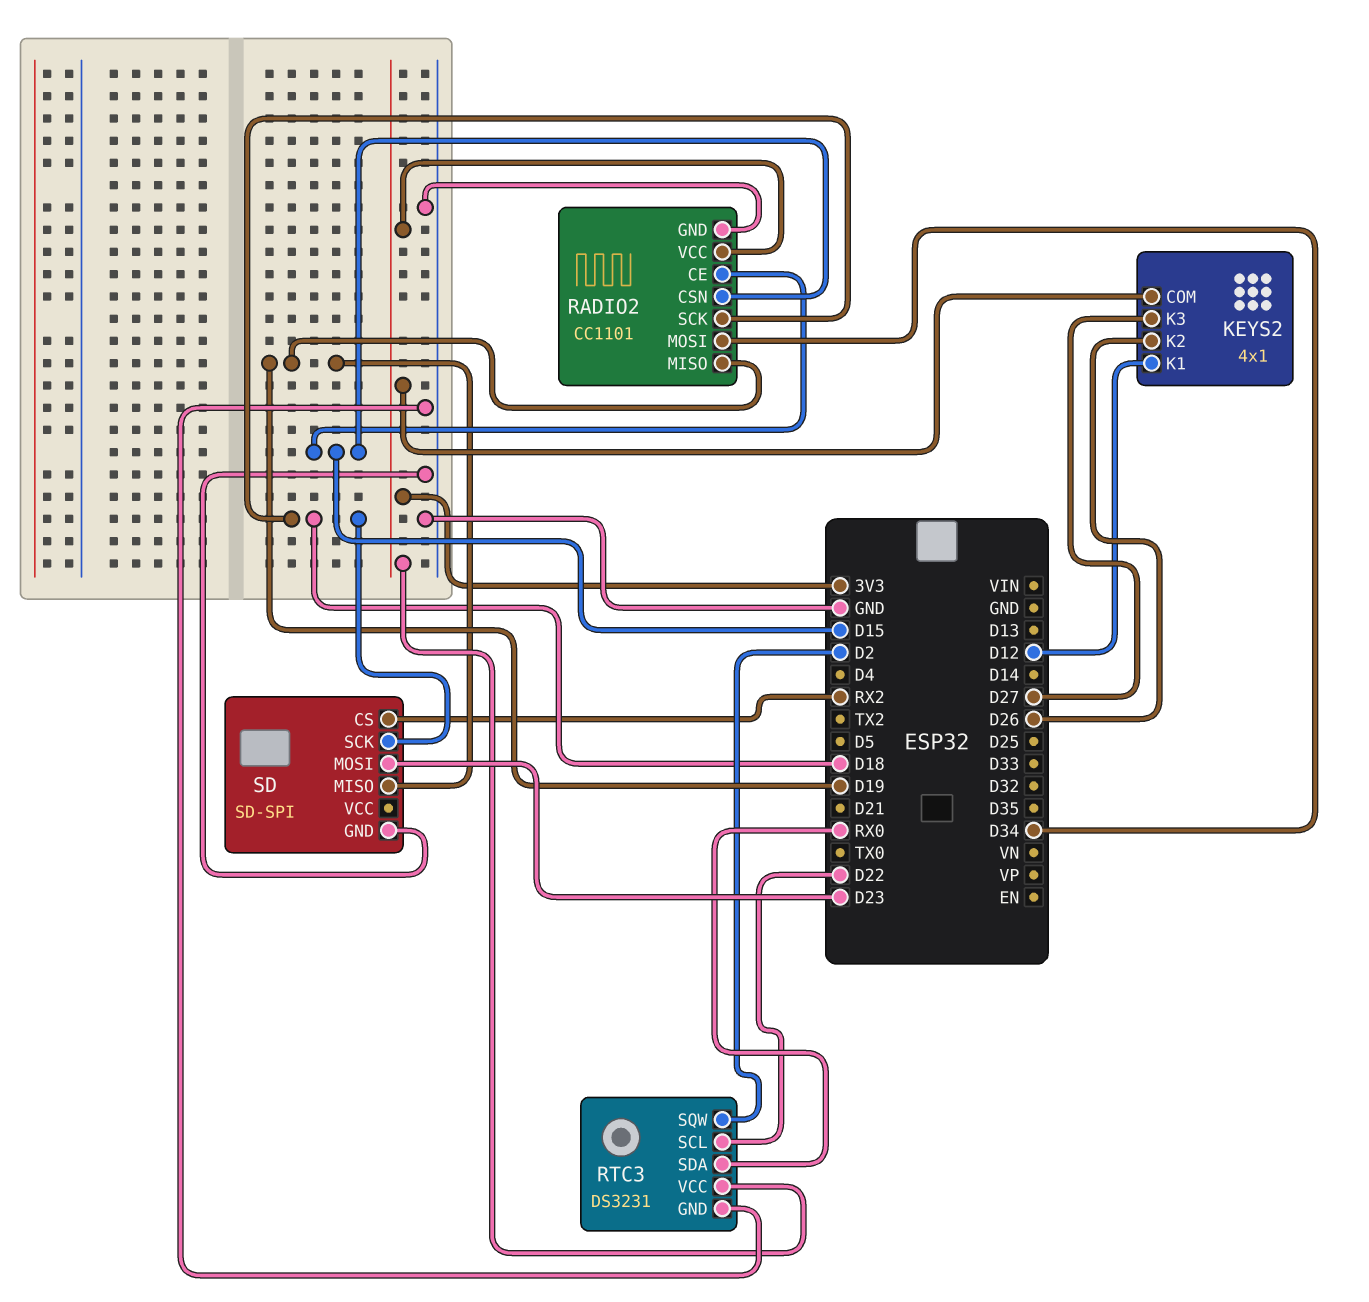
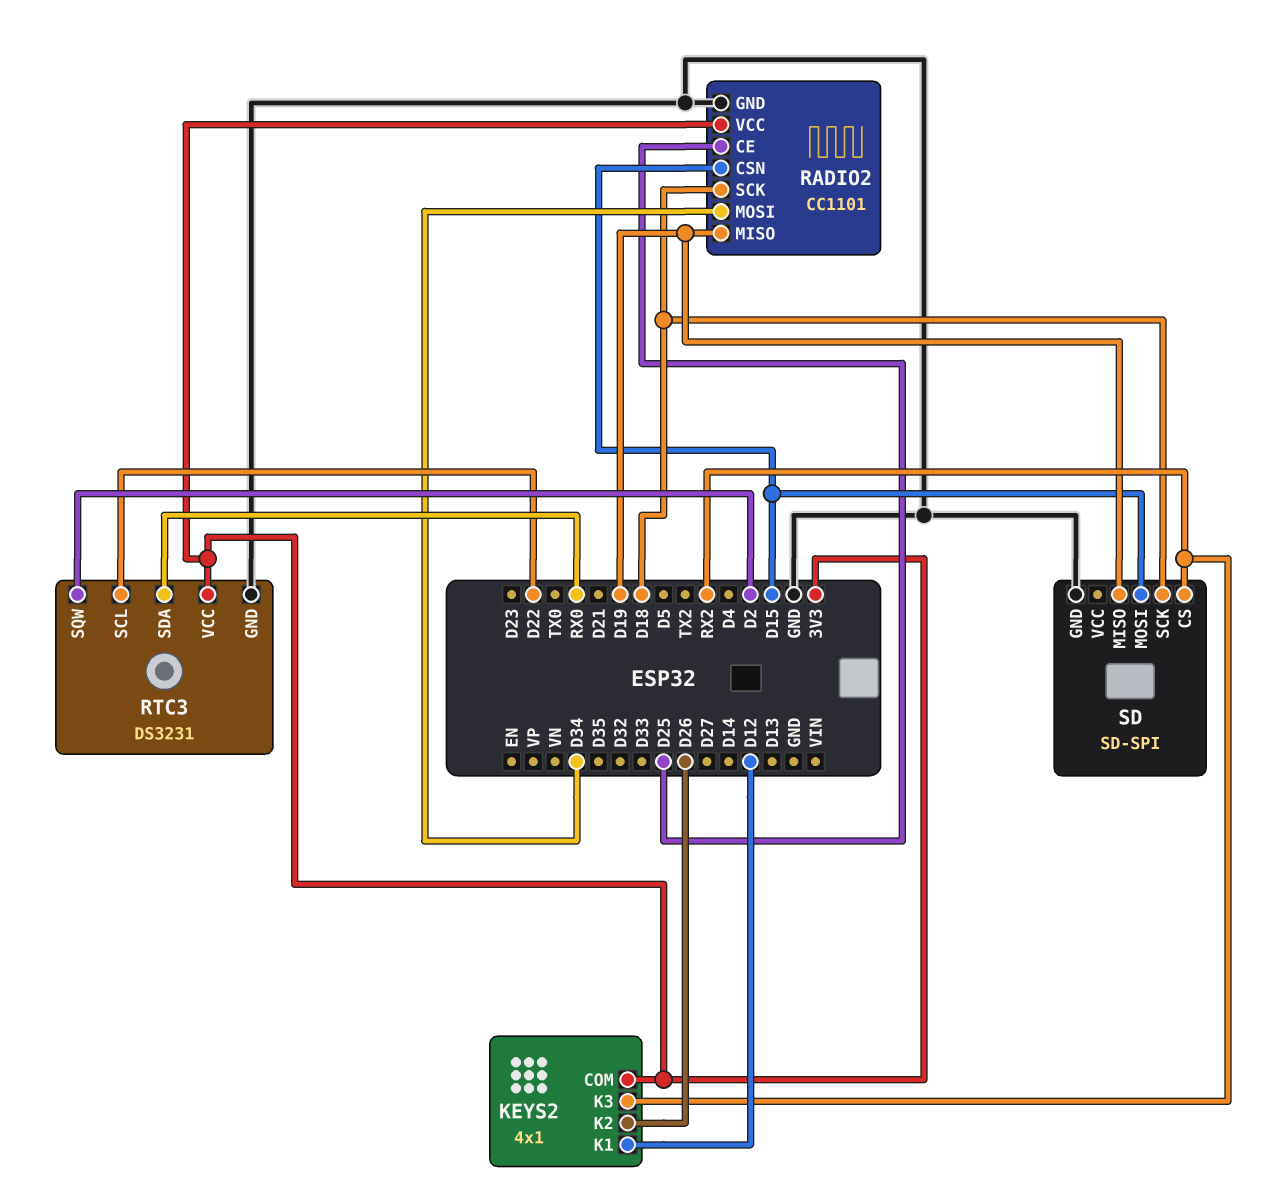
KEYS2 pin K3: D27 -> RX2
RADIO2 pin CE: D15 -> D25
SD pin MOSI: D23 -> D15

